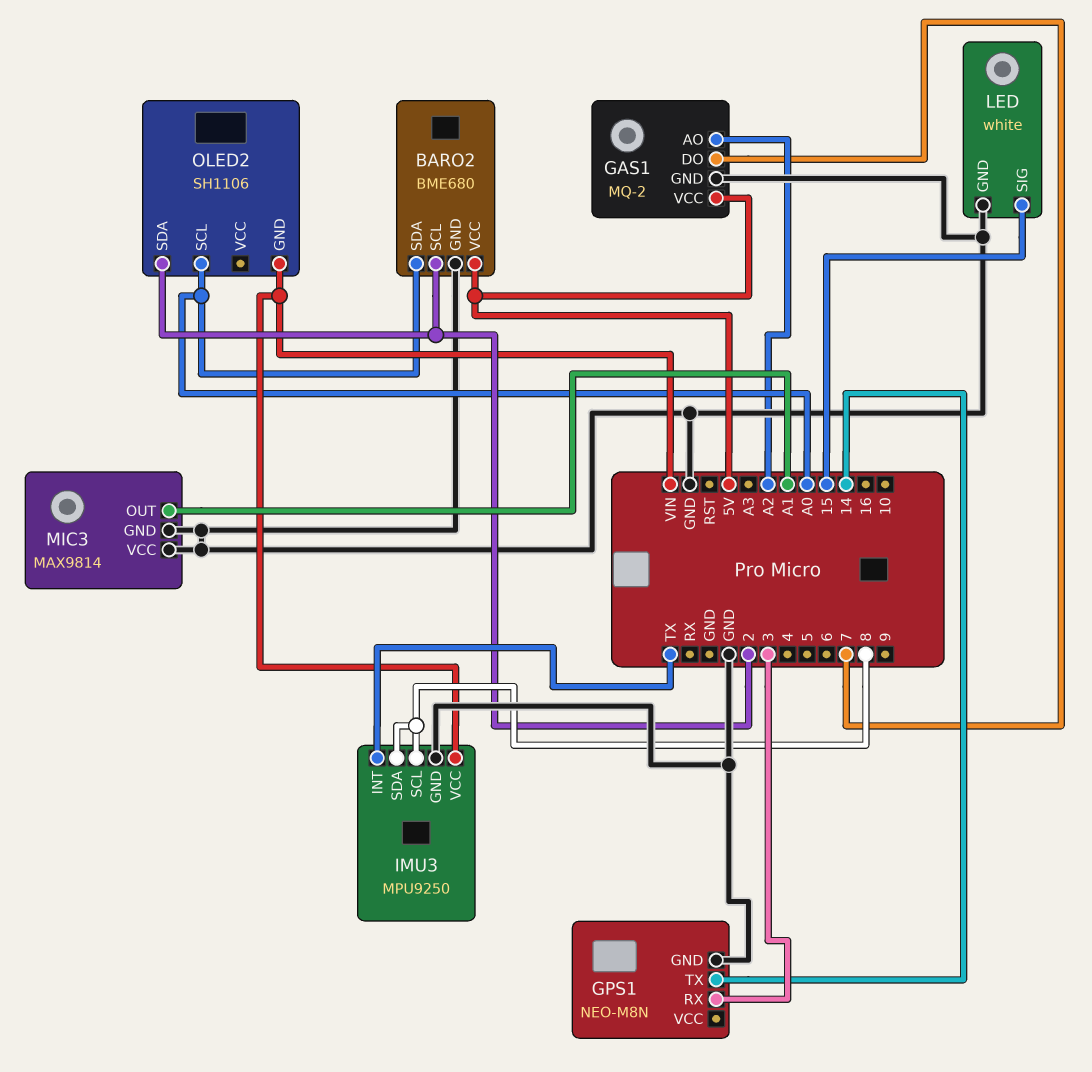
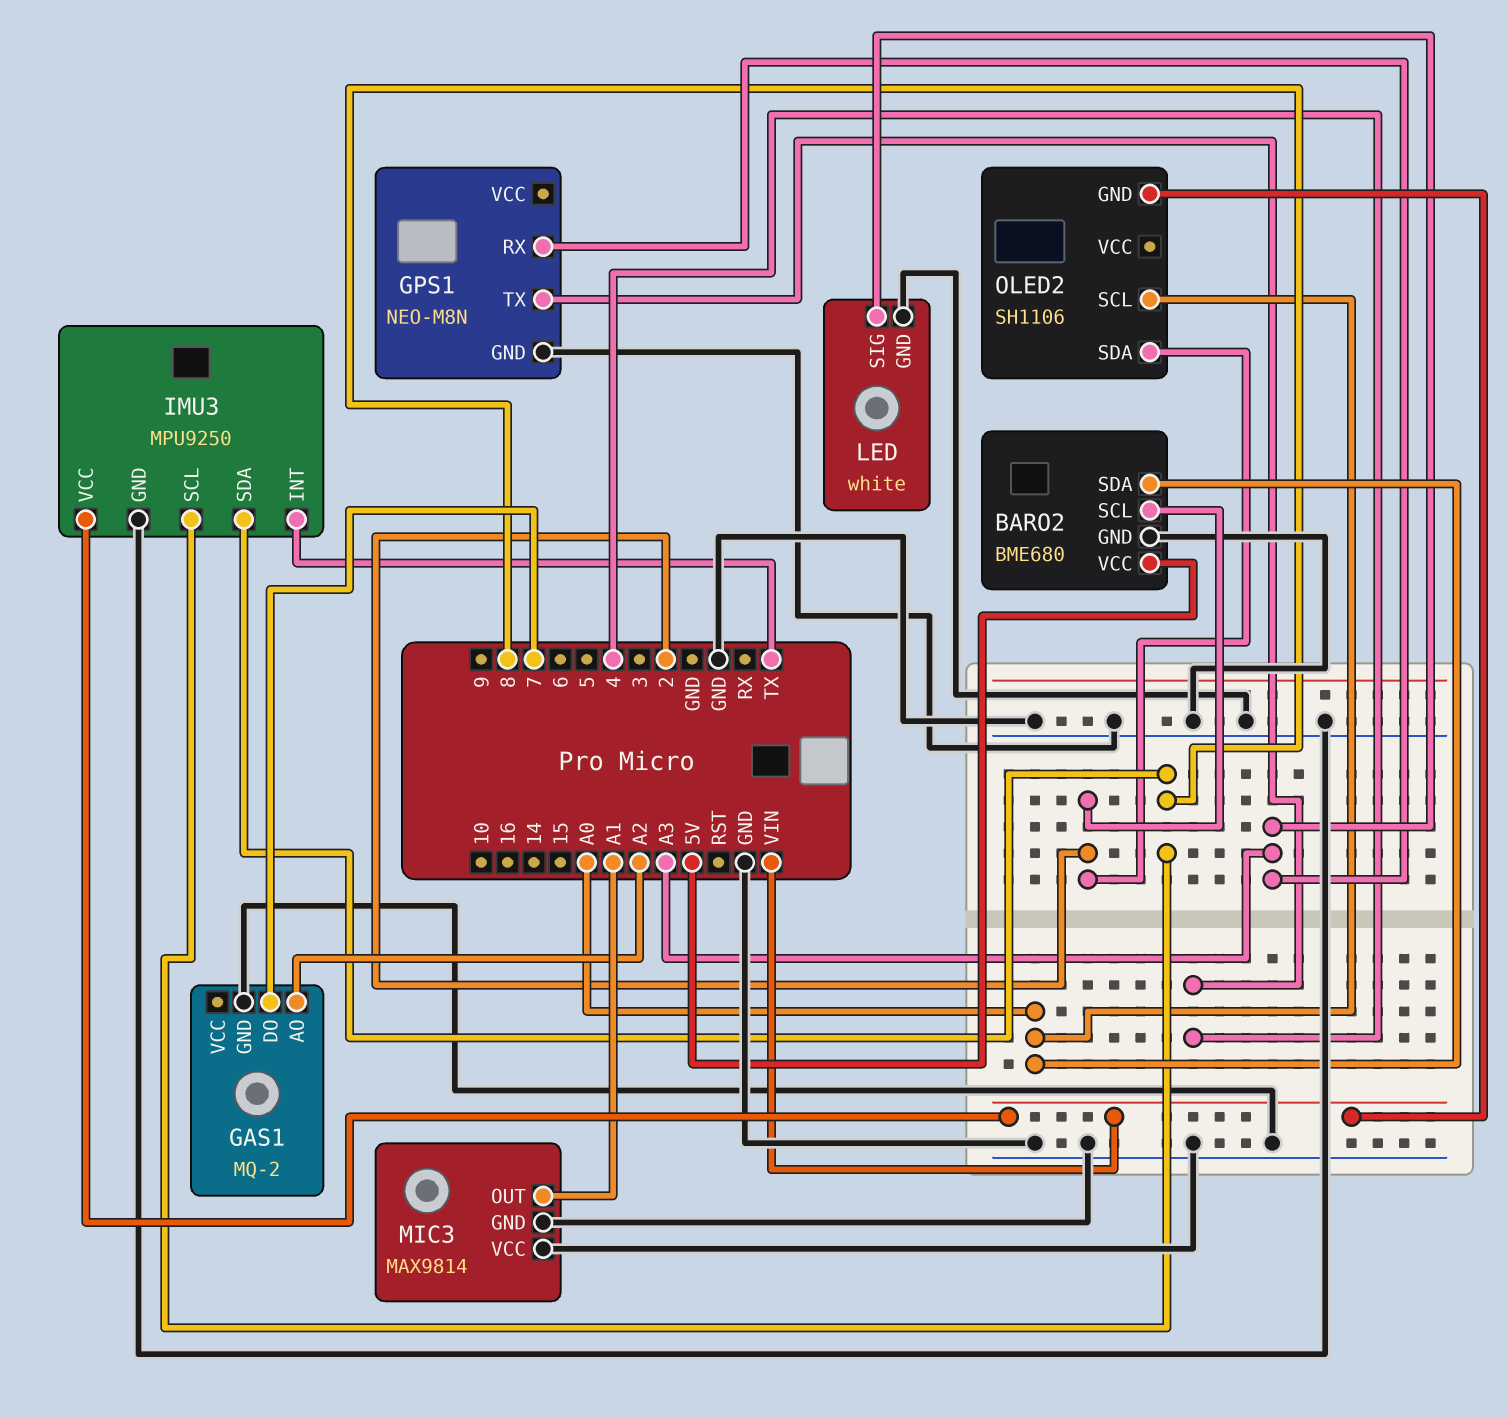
GAS1 pin VCC: 5V -> none
GPS1 pin RX: 3 -> A3
GPS1 pin TX: 14 -> 4
LED pin SIG: 15 -> A3

